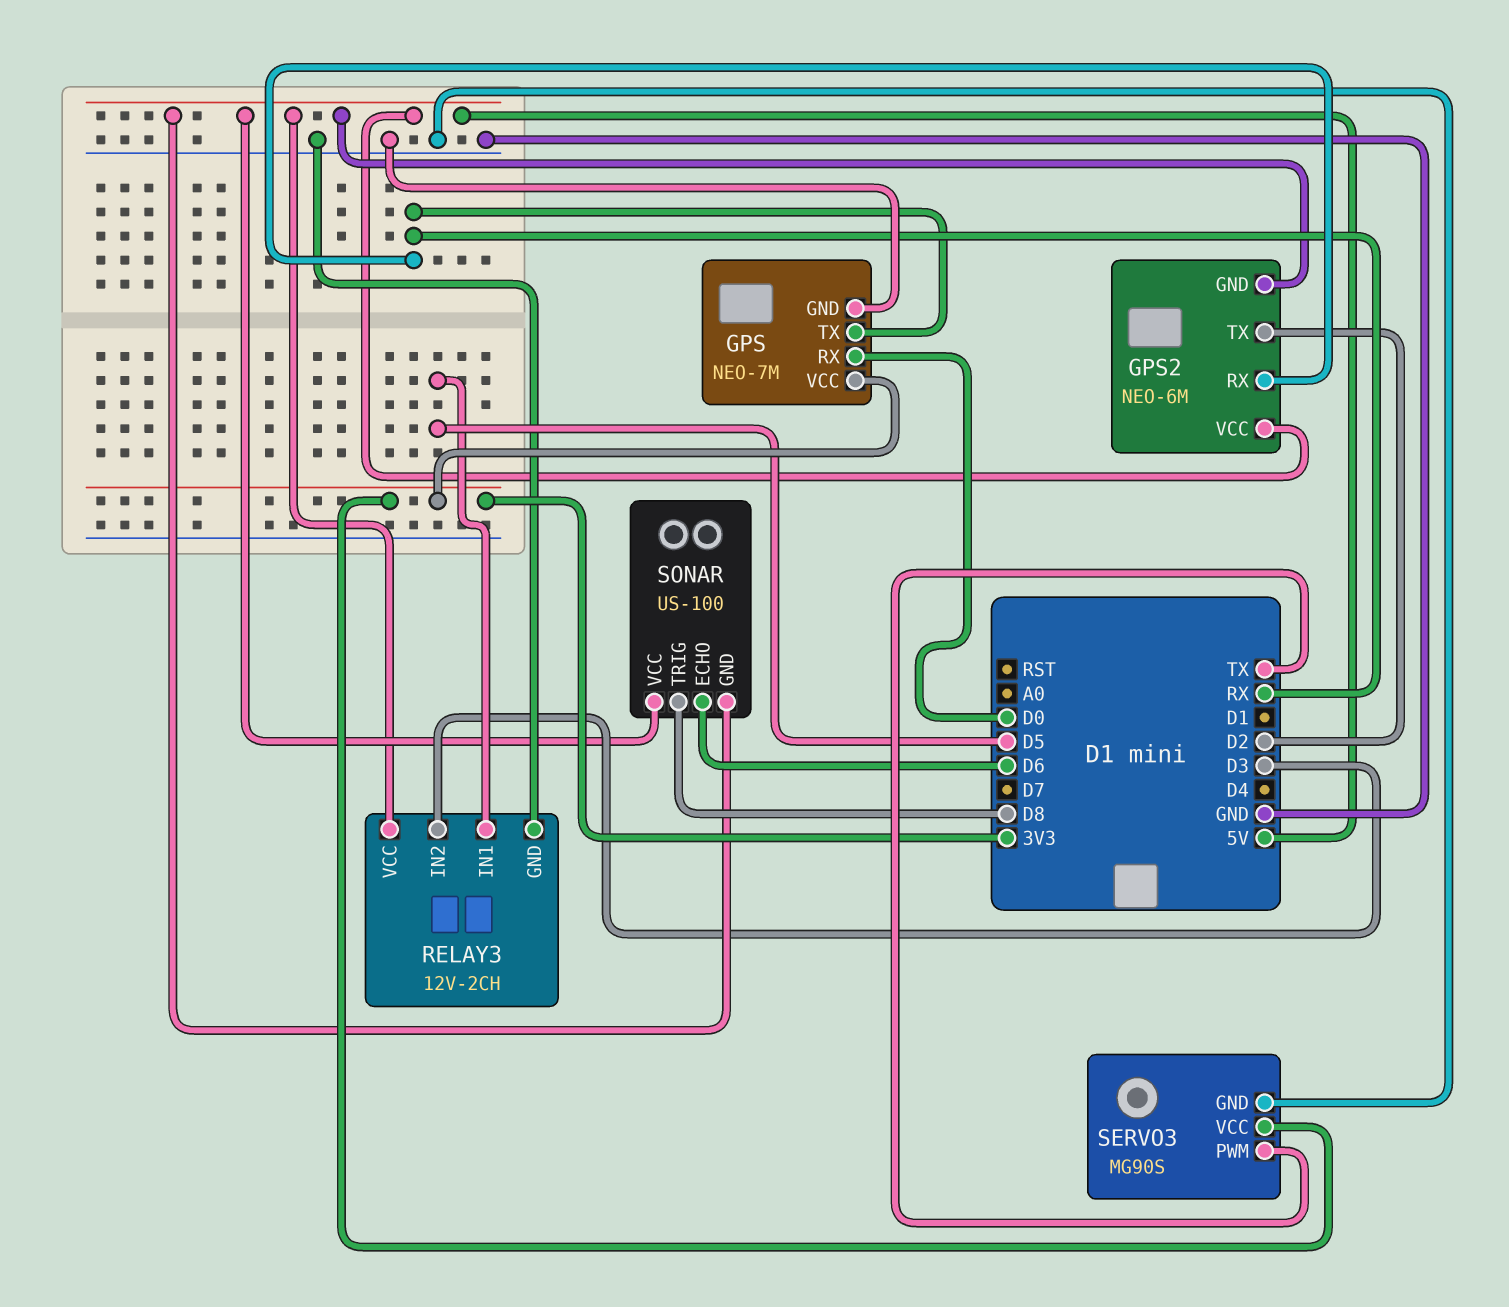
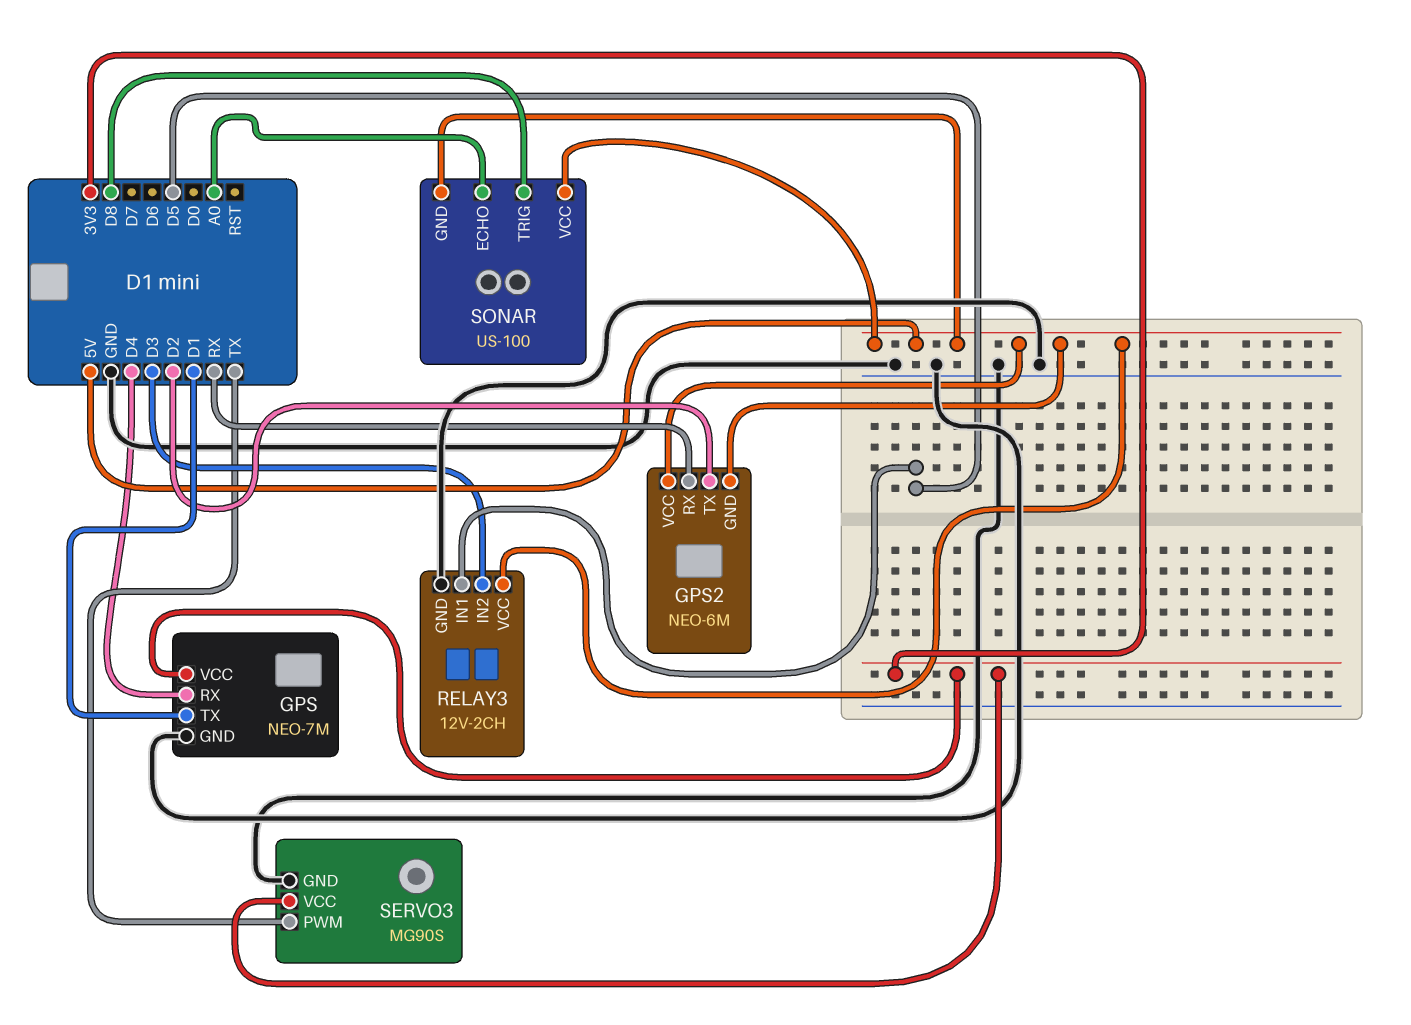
GPS pin RX: D0 -> D4
GPS pin TX: RX -> D1
SONAR pin ECHO: D6 -> A0

